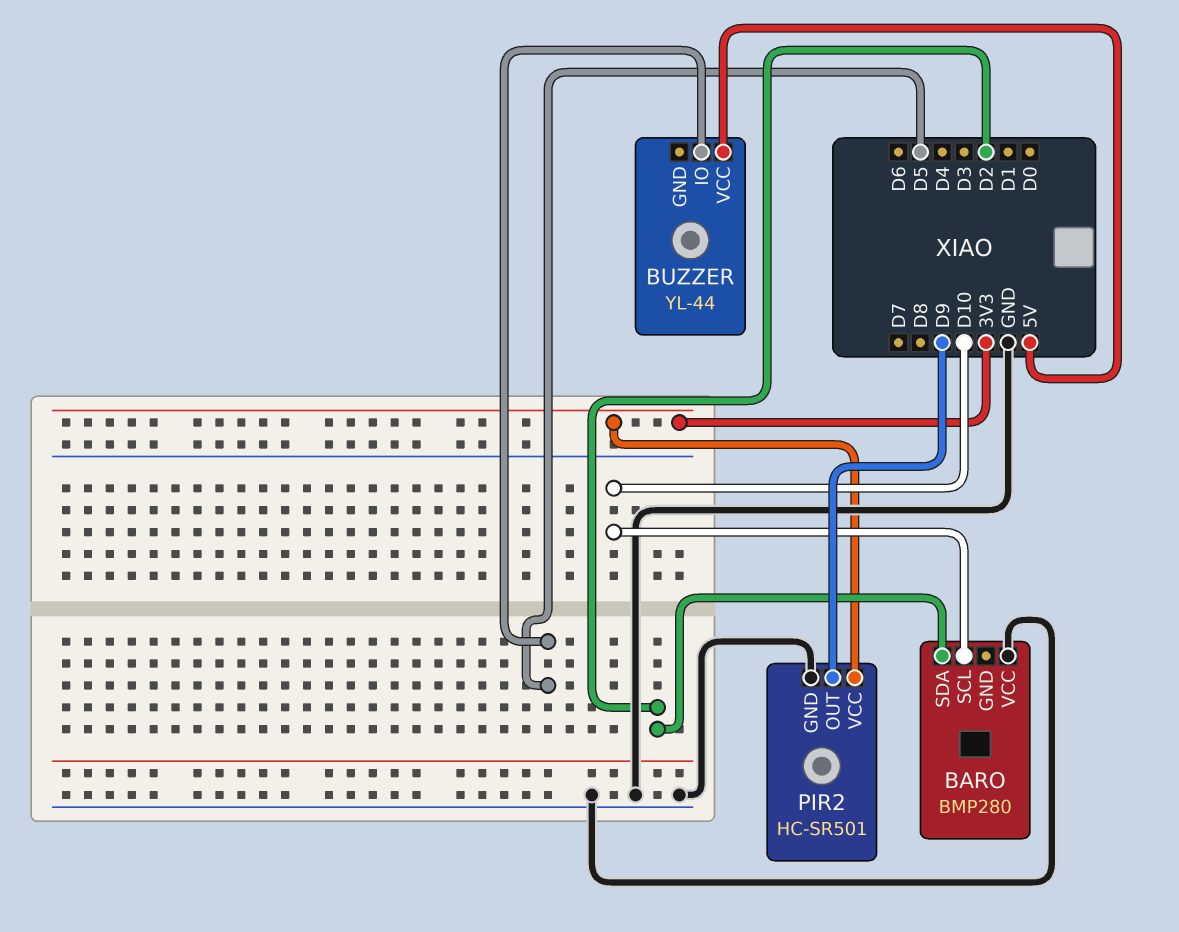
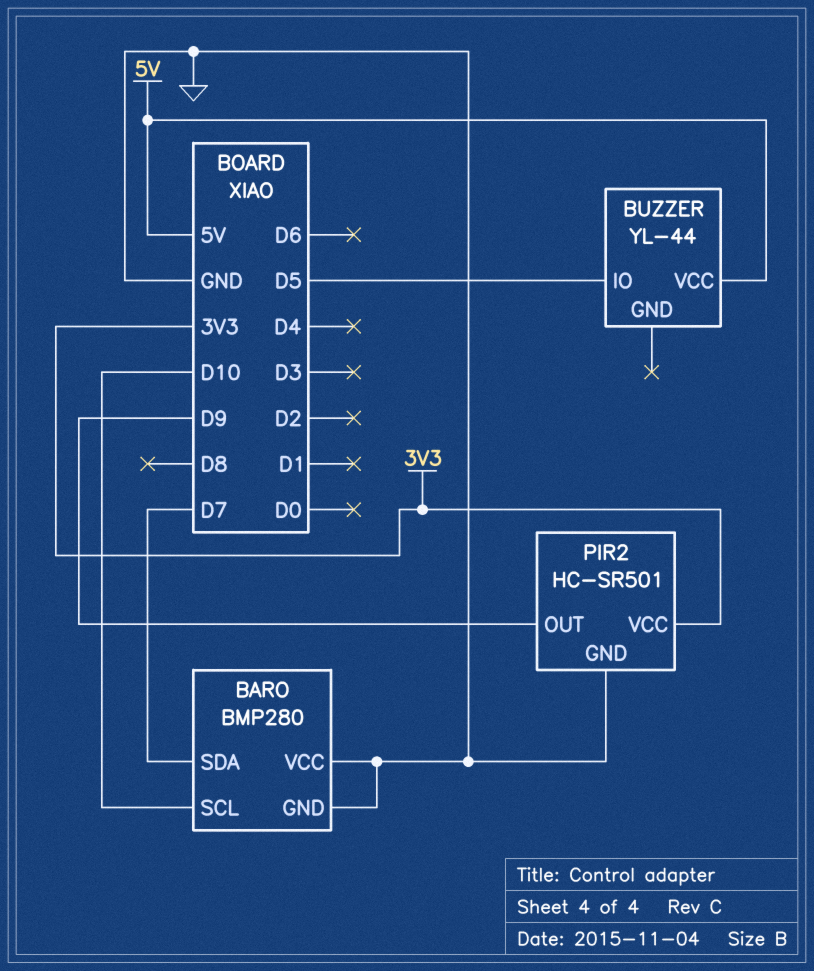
BARO pin GND: none -> GND
BARO pin SDA: D2 -> D7

